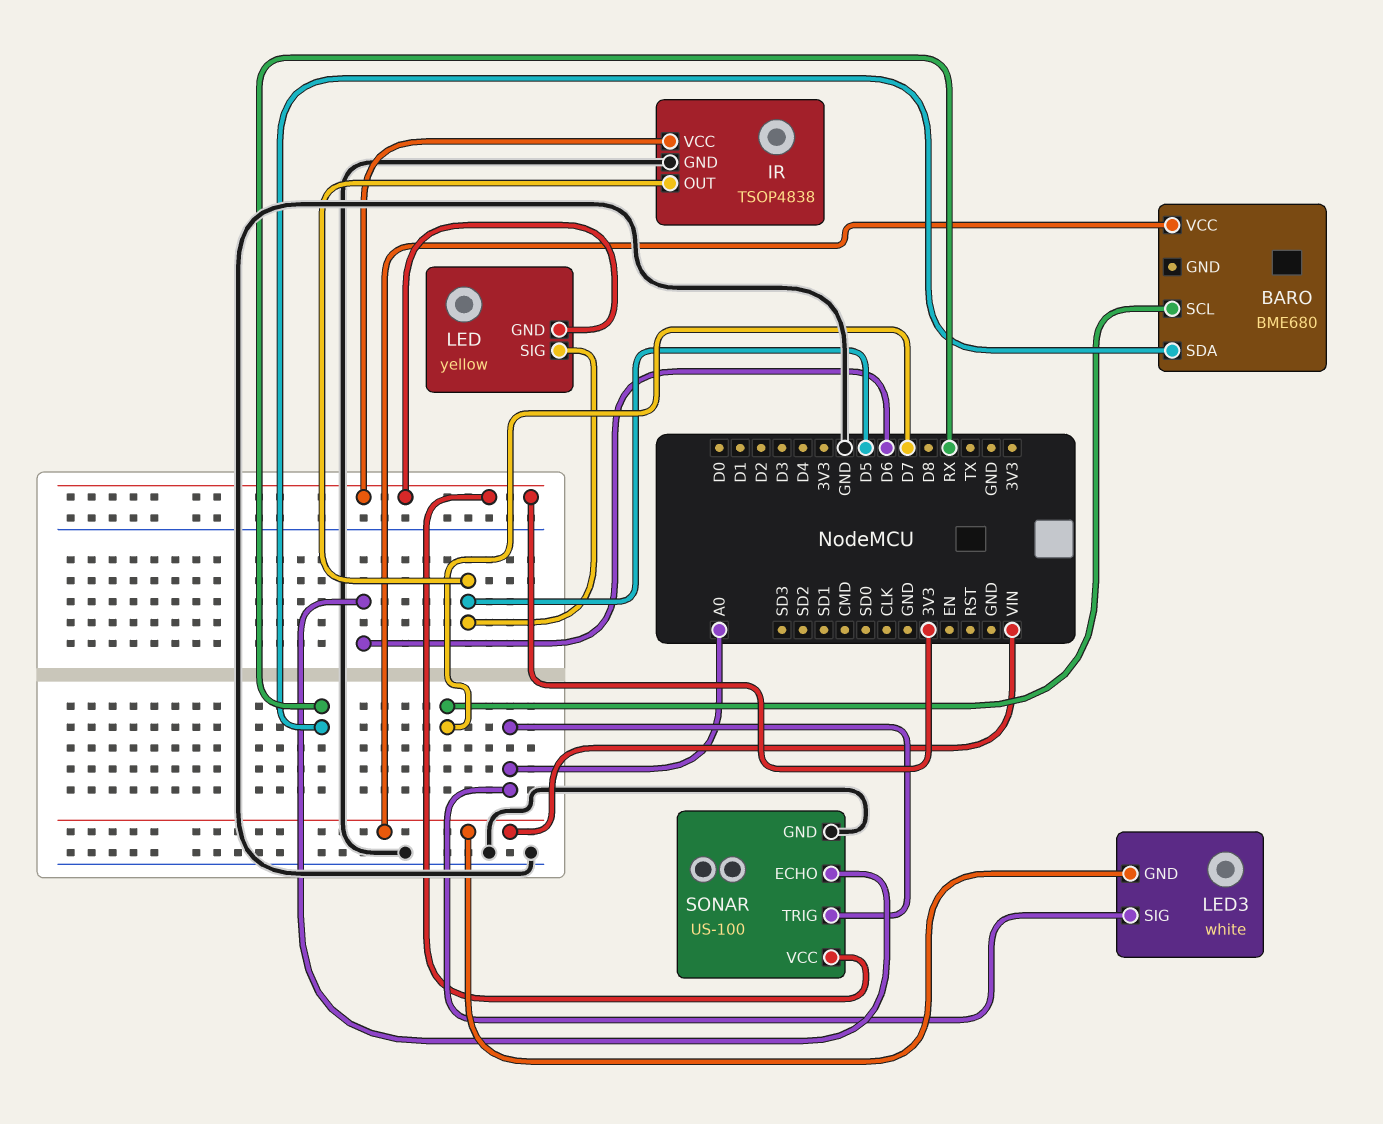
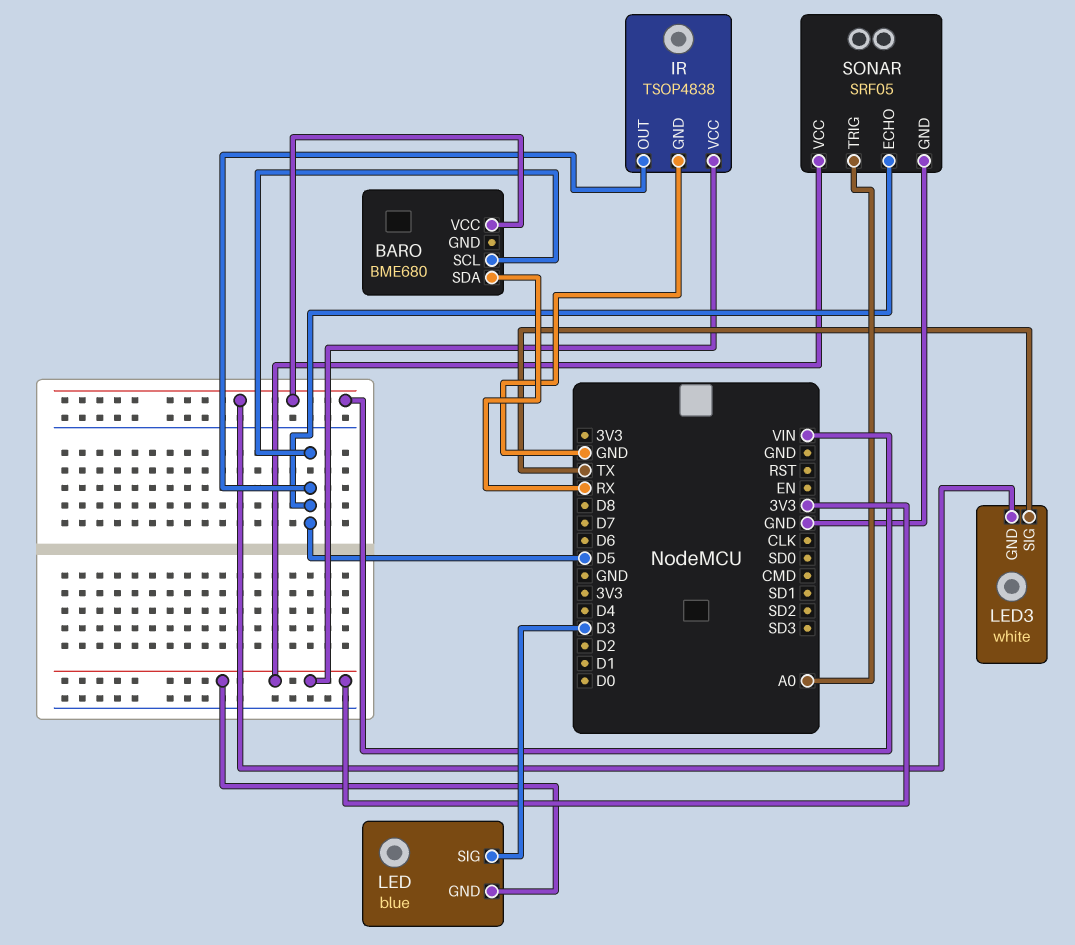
BARO pin SCL: D7 -> D5
LED: yellow -> blue
LED pin SIG: D5 -> D3
LED3 pin SIG: A0 -> TX
SONAR: US-100 -> SRF05
SONAR pin ECHO: D6 -> D5

